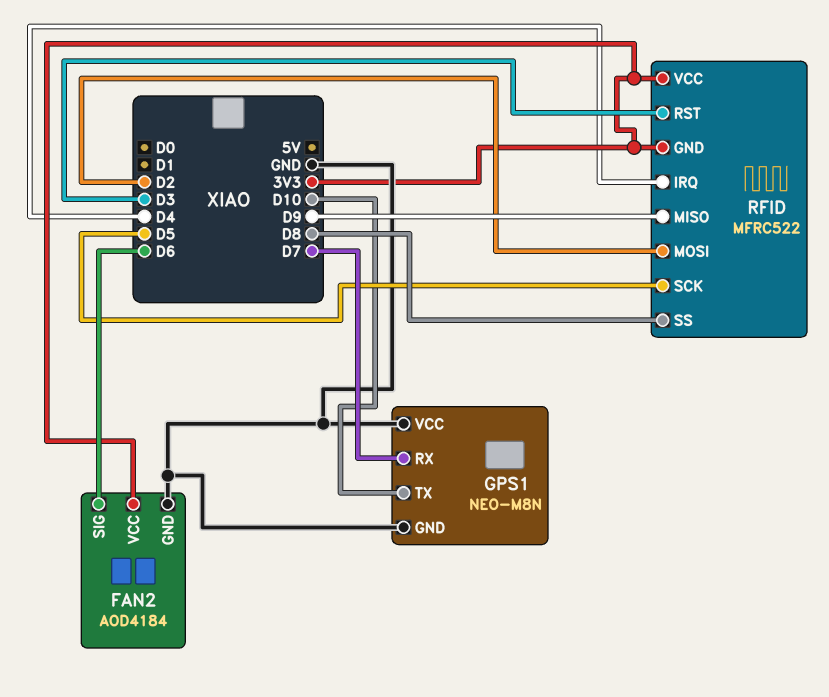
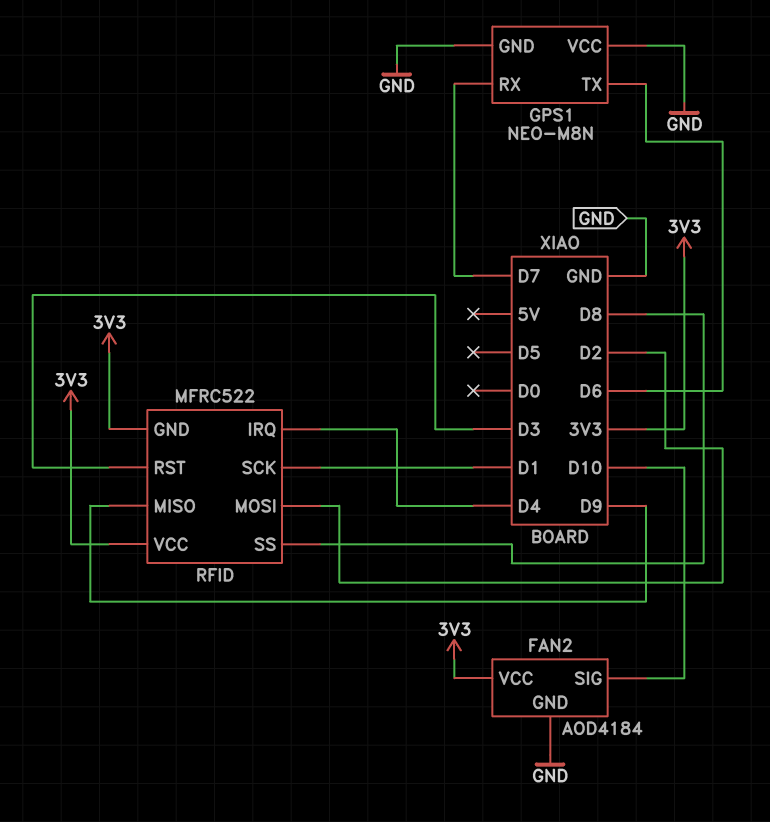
FAN2 pin SIG: D6 -> D10
GPS1 pin TX: D10 -> D6
RFID pin SCK: D5 -> D1

